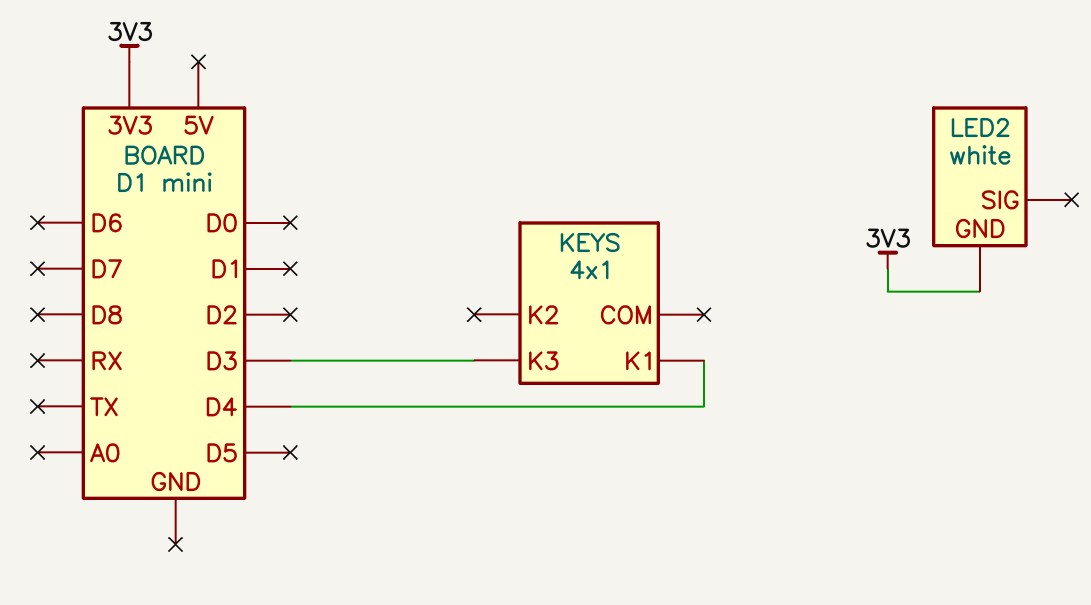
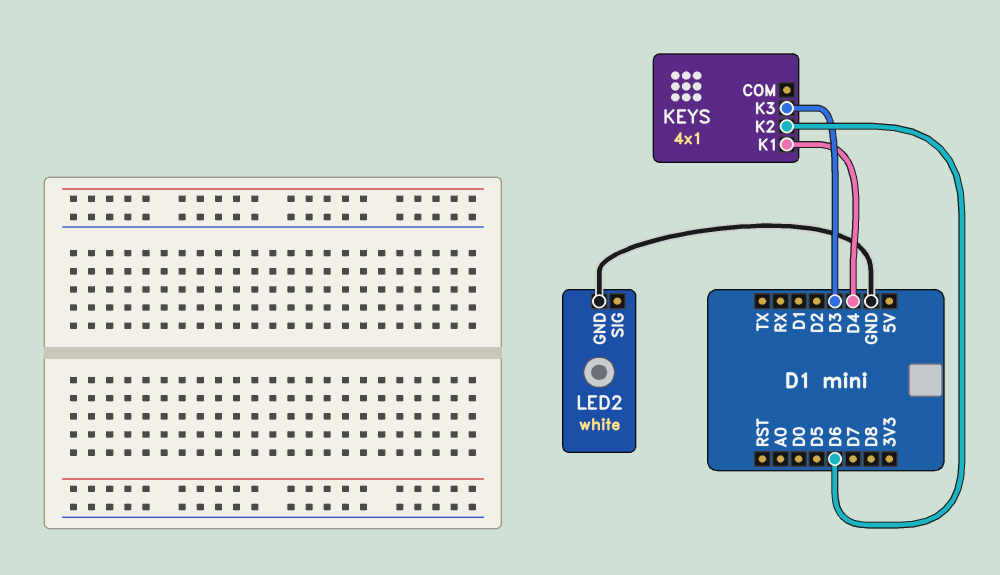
KEYS pin K2: none -> D6
LED2 pin GND: 3V3 -> GND

